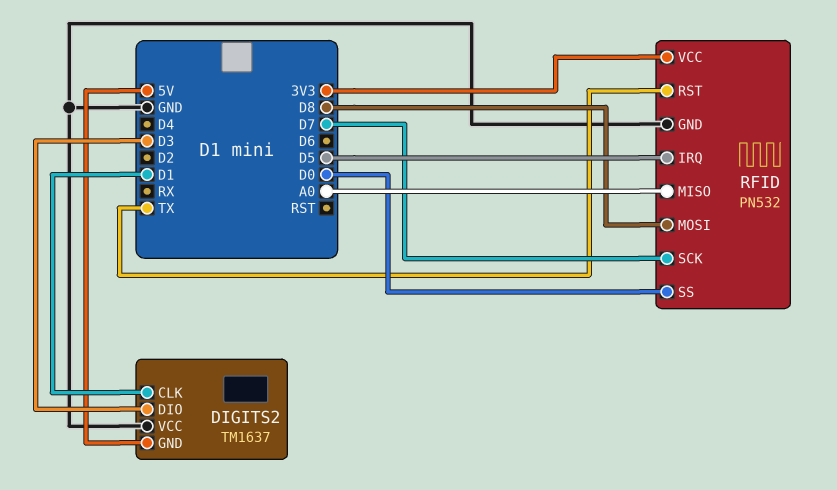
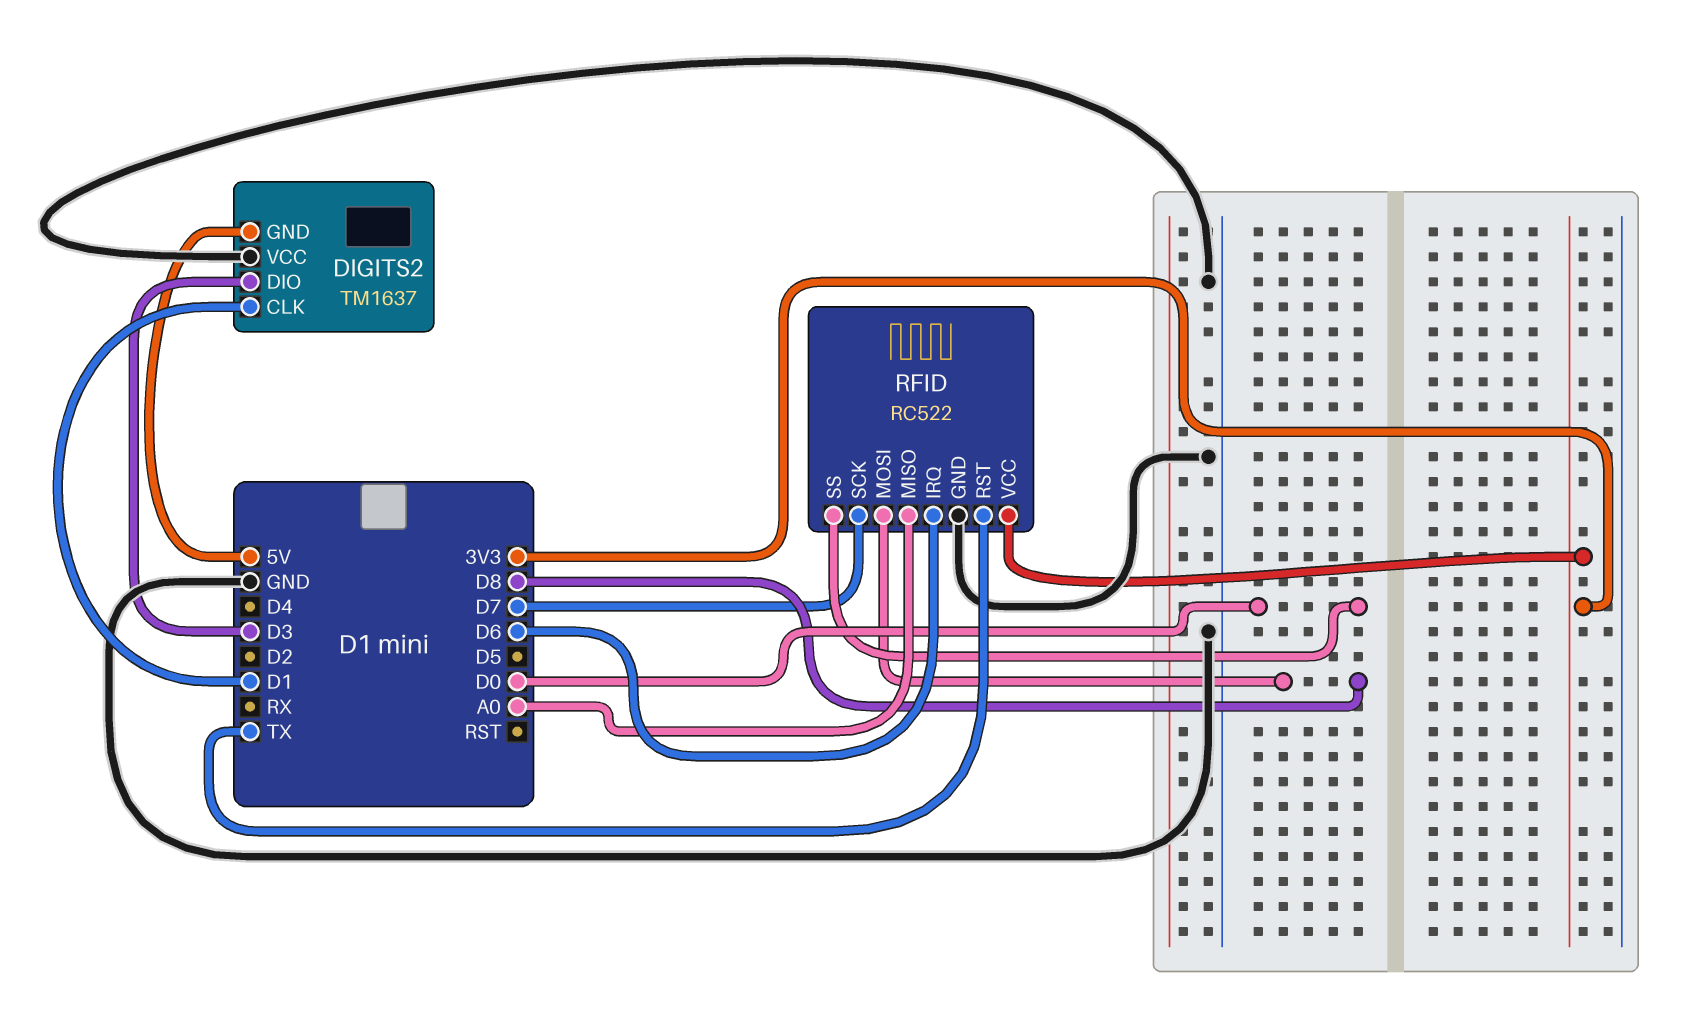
RFID: PN532 -> RC522
RFID pin IRQ: D5 -> D6

